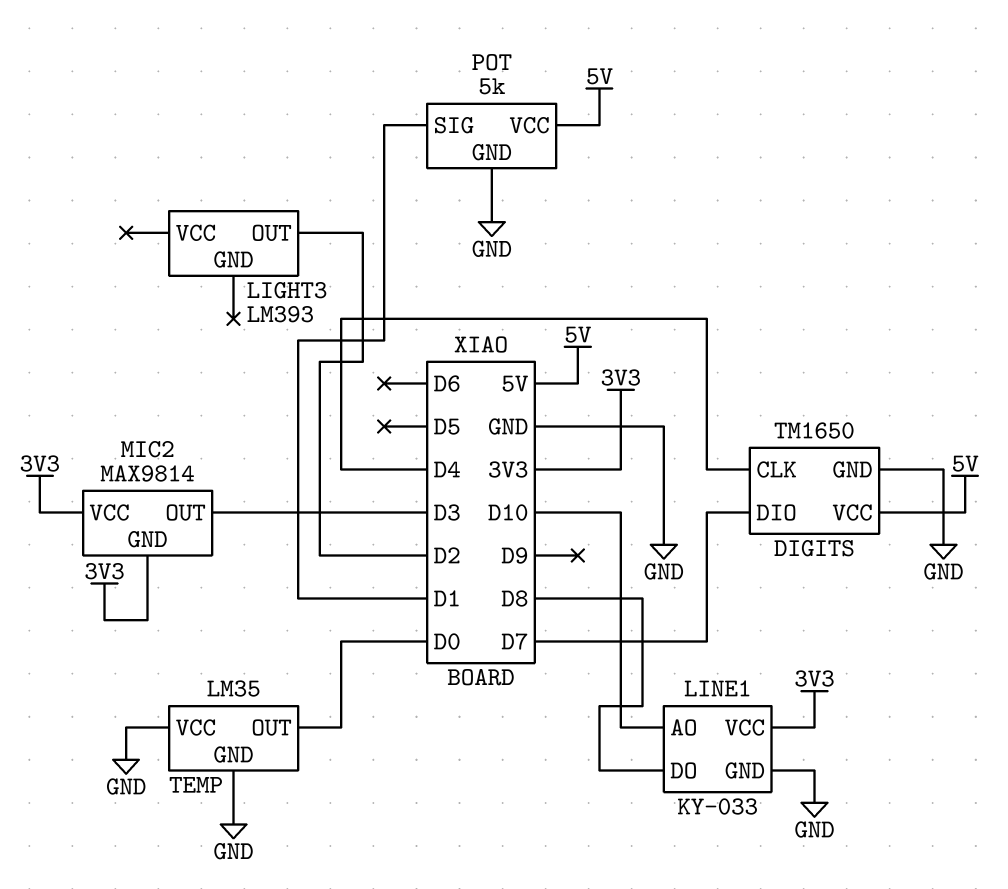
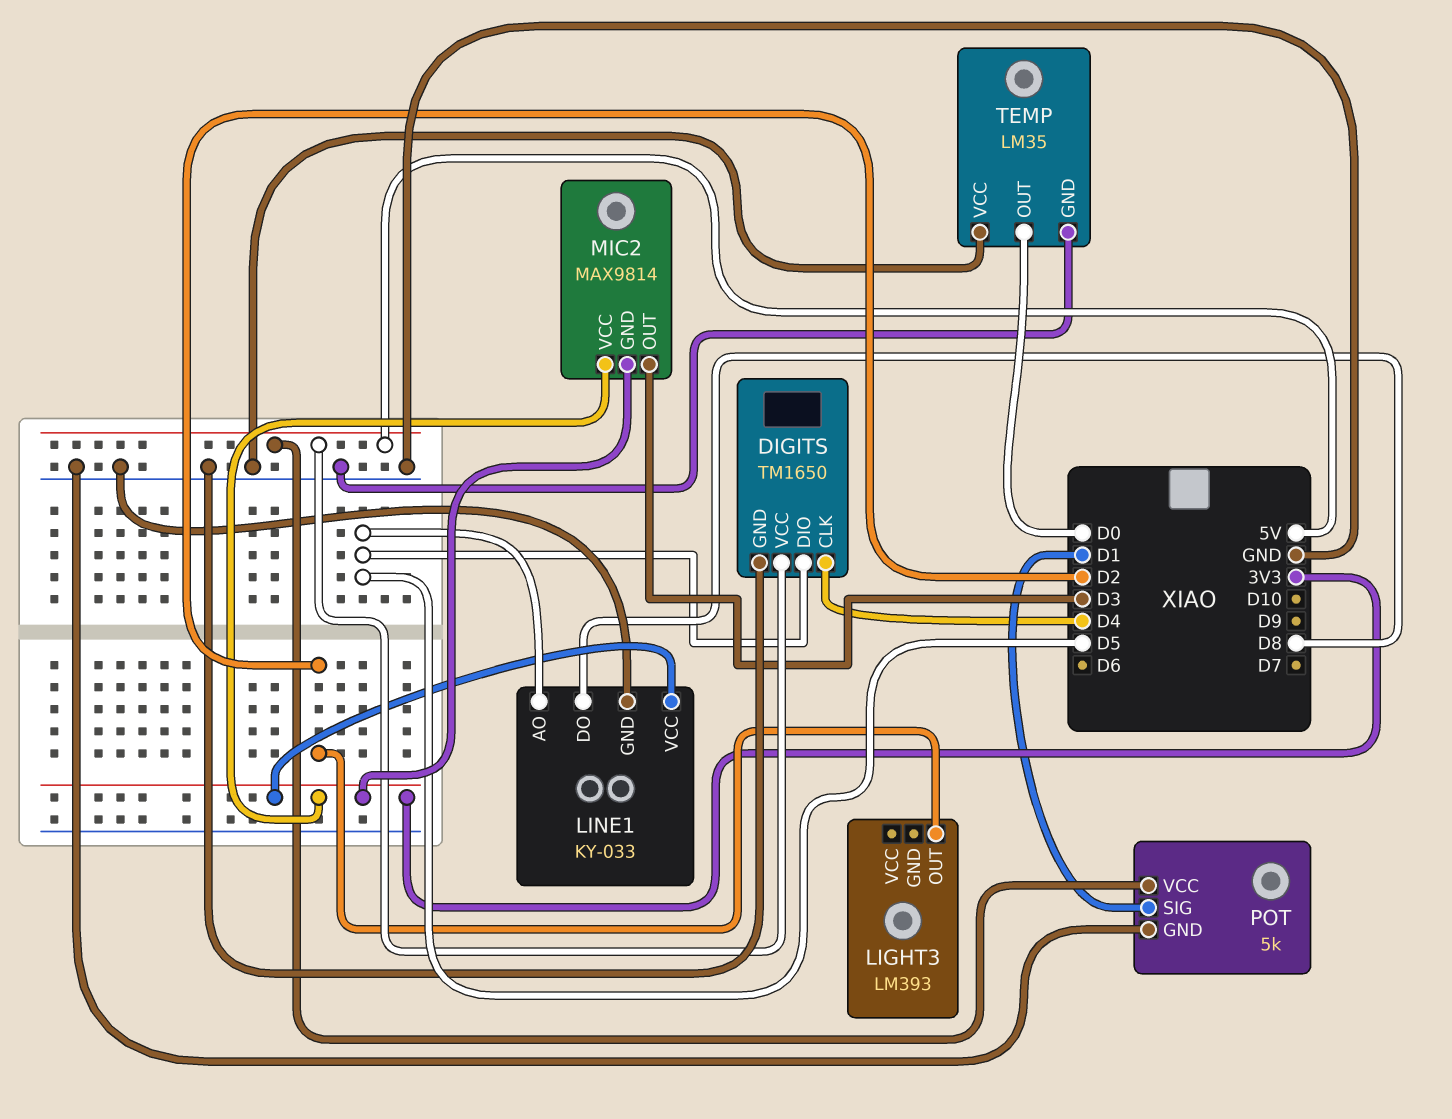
DIGITS pin DIO: D7 -> D5
LINE1 pin AO: D10 -> D5

